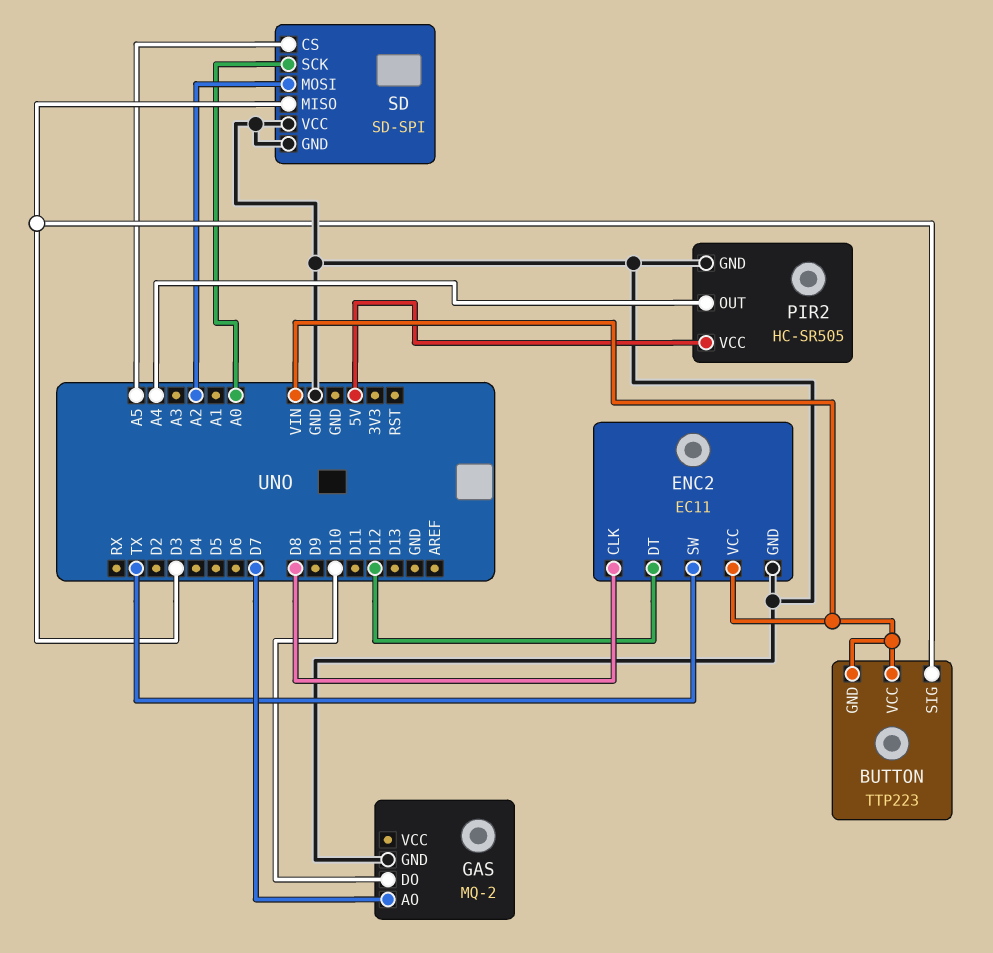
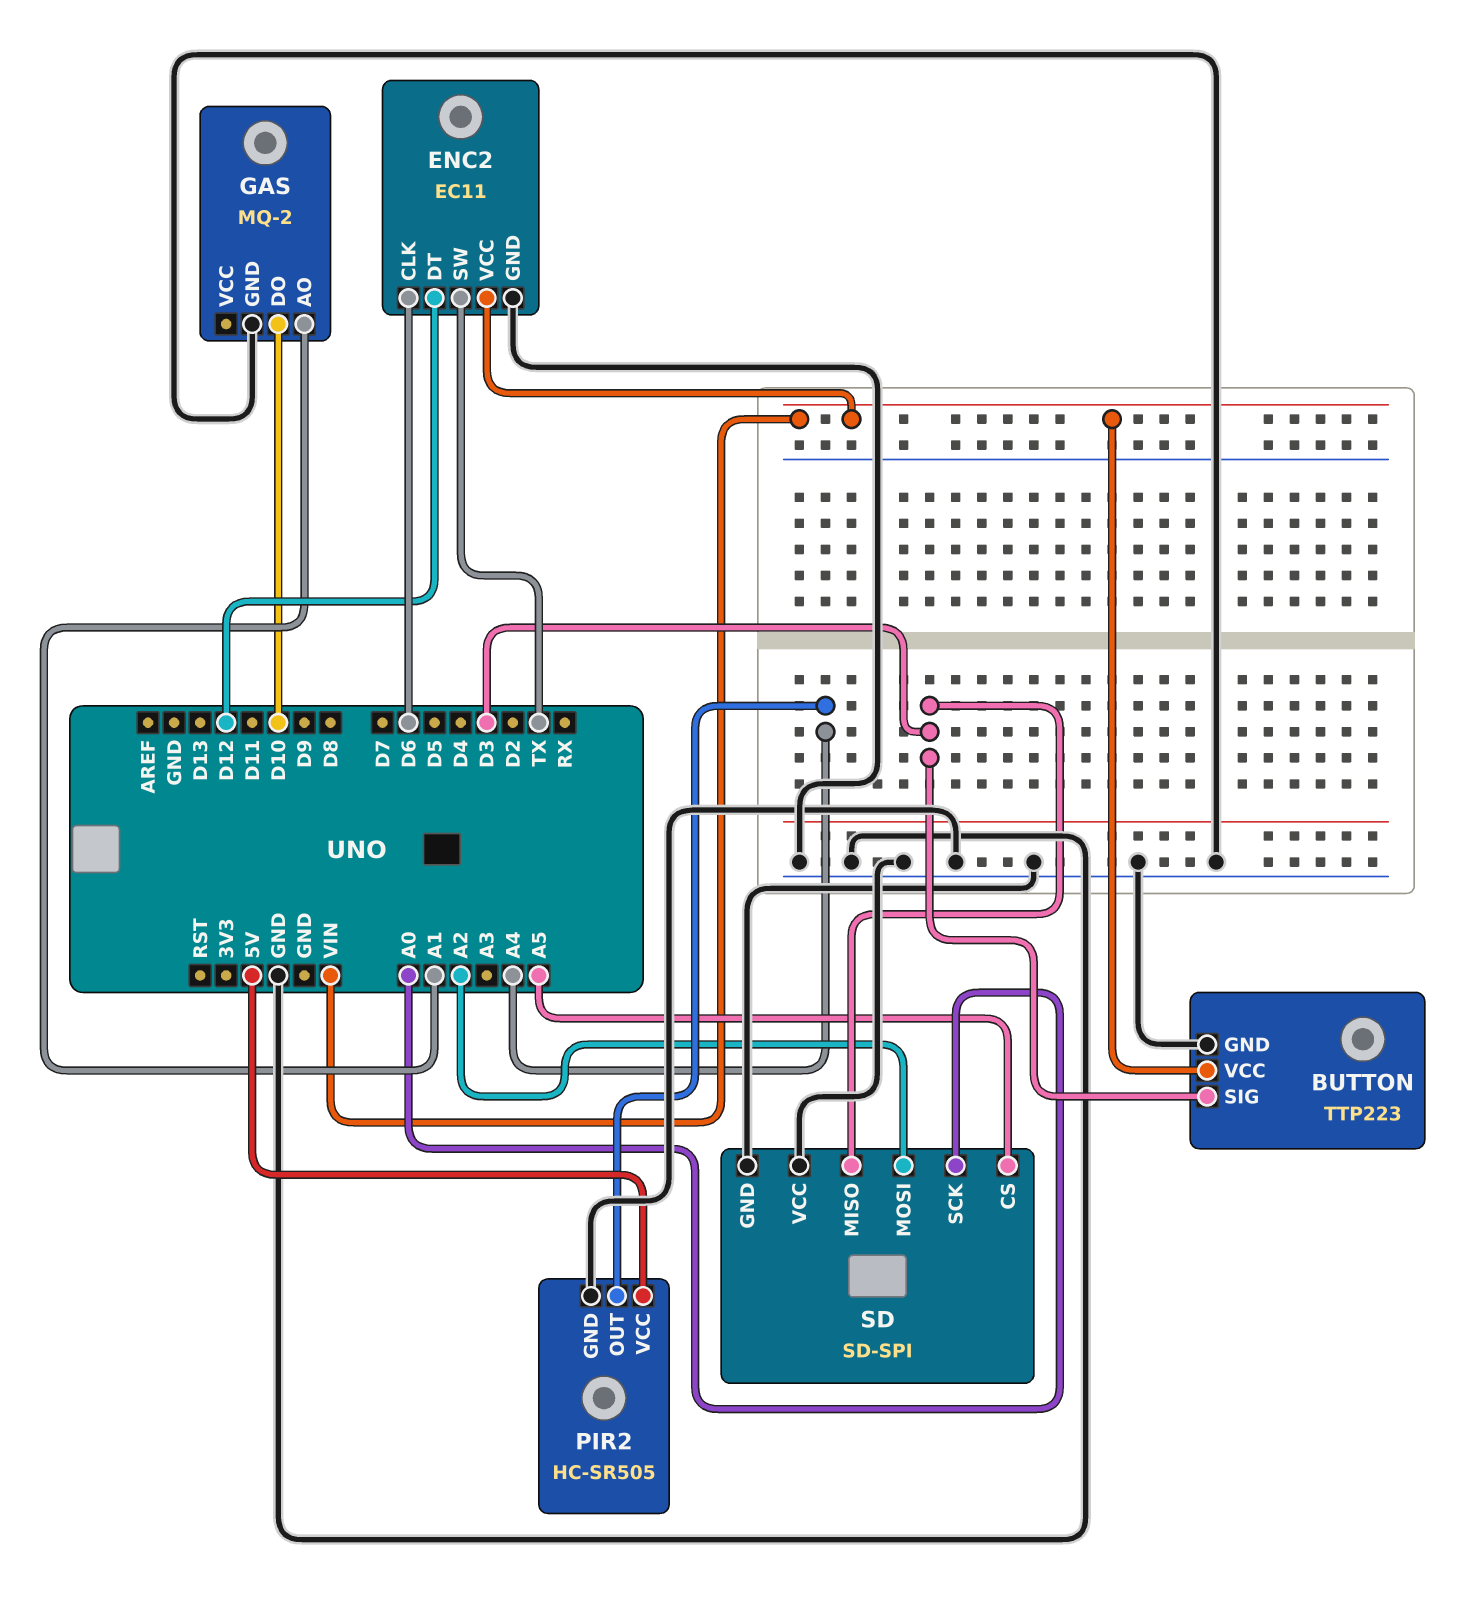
BUTTON pin GND: VIN -> GND
ENC2 pin CLK: D8 -> D6
GAS pin AO: D7 -> A1

